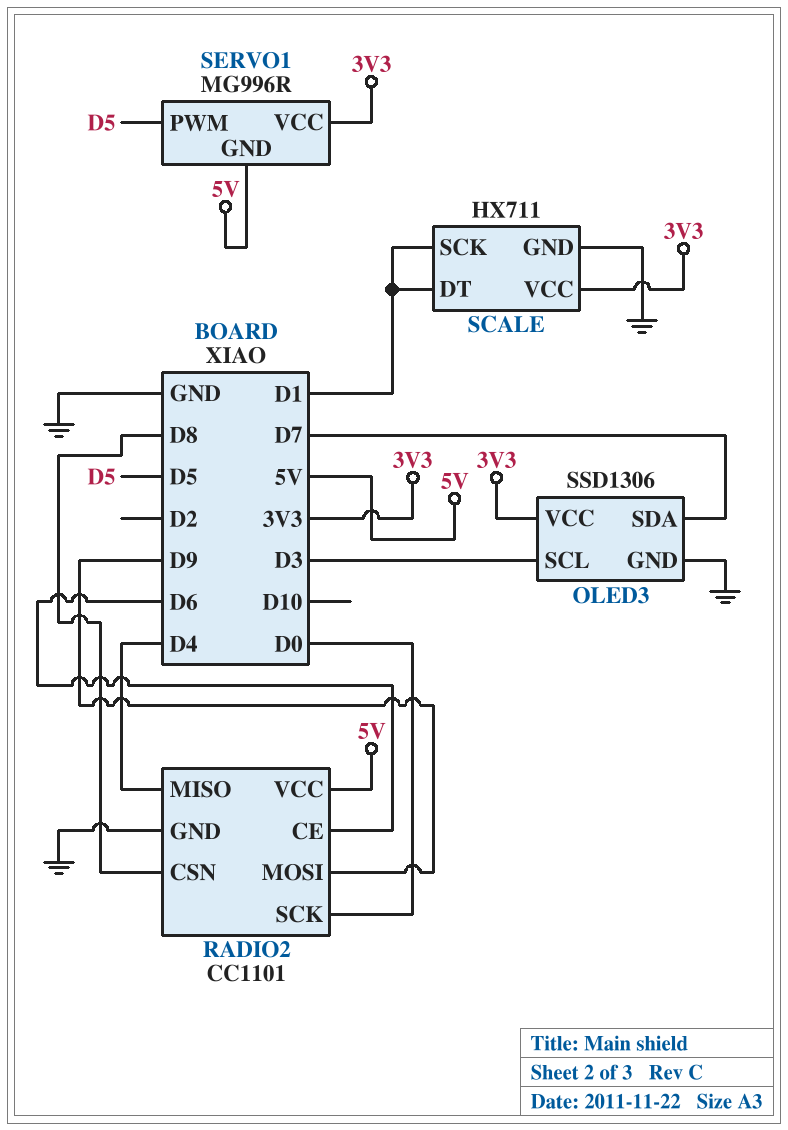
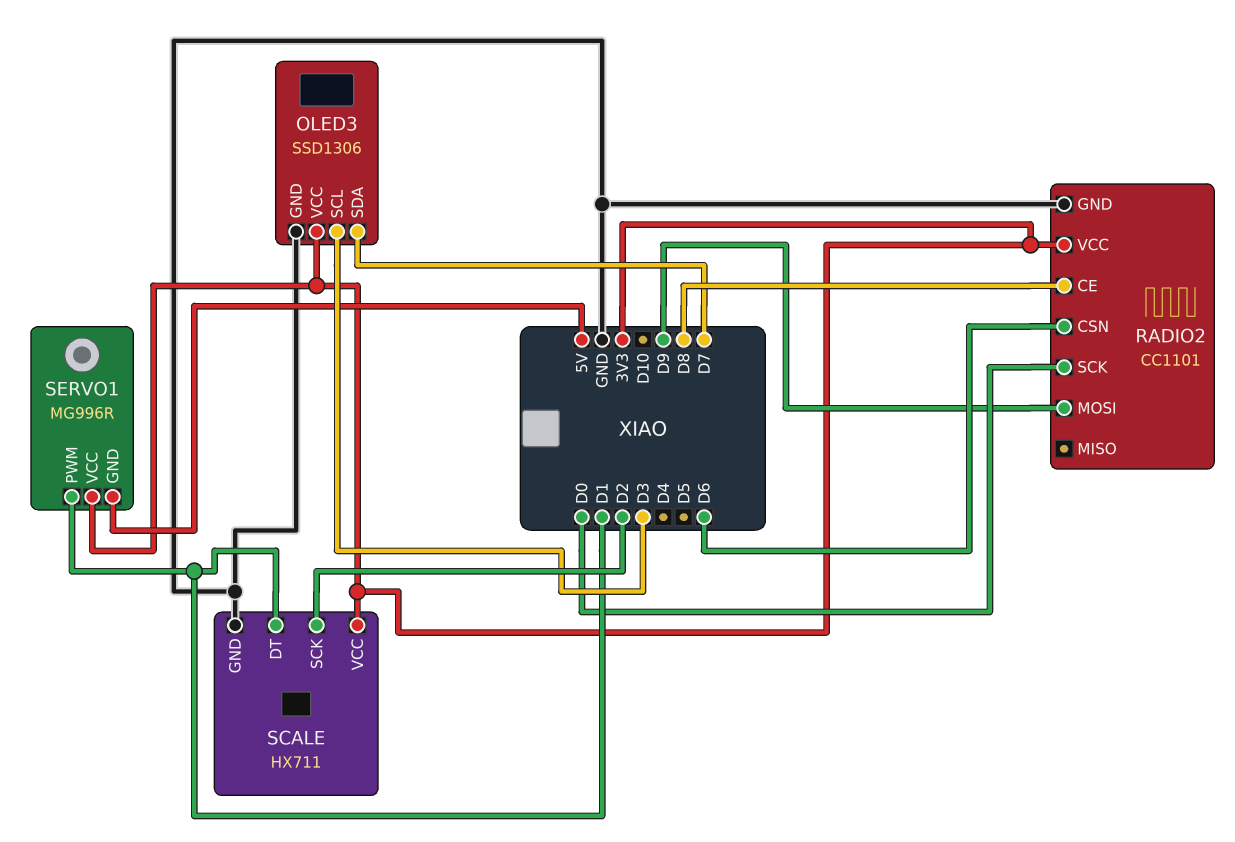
RADIO2 pin CE: D6 -> D8
RADIO2 pin CSN: D8 -> D6
RADIO2 pin MISO: D4 -> none
RADIO2 pin VCC: 5V -> 3V3
SCALE pin SCK: D1 -> D2
SERVO1 pin PWM: D5 -> D1

